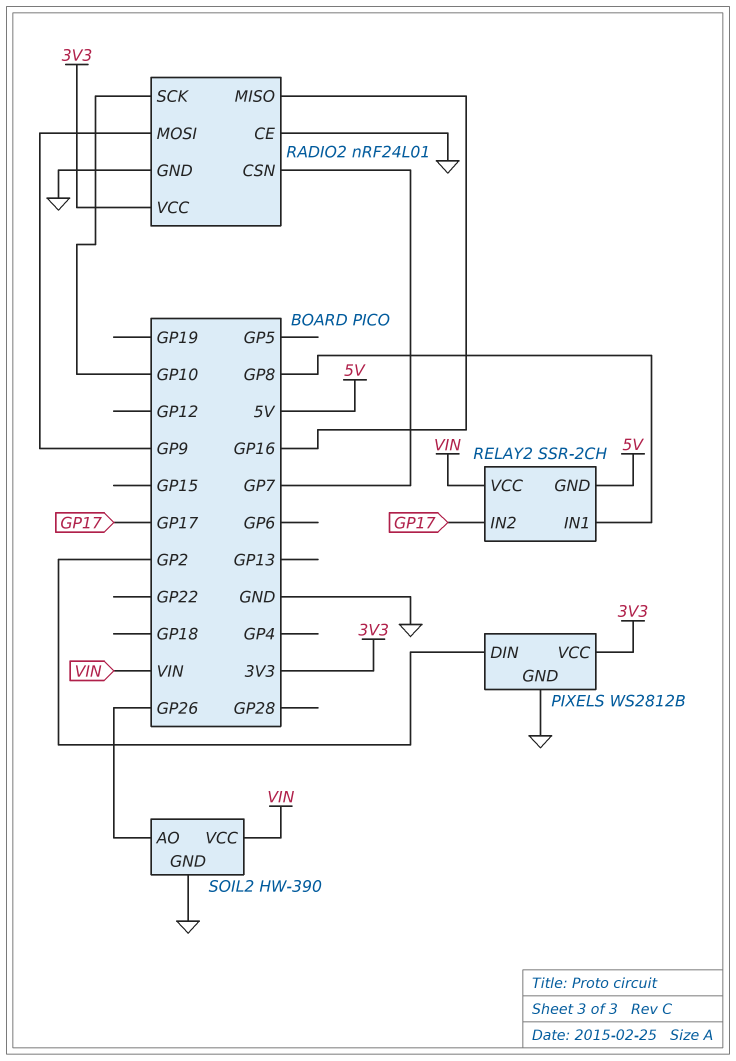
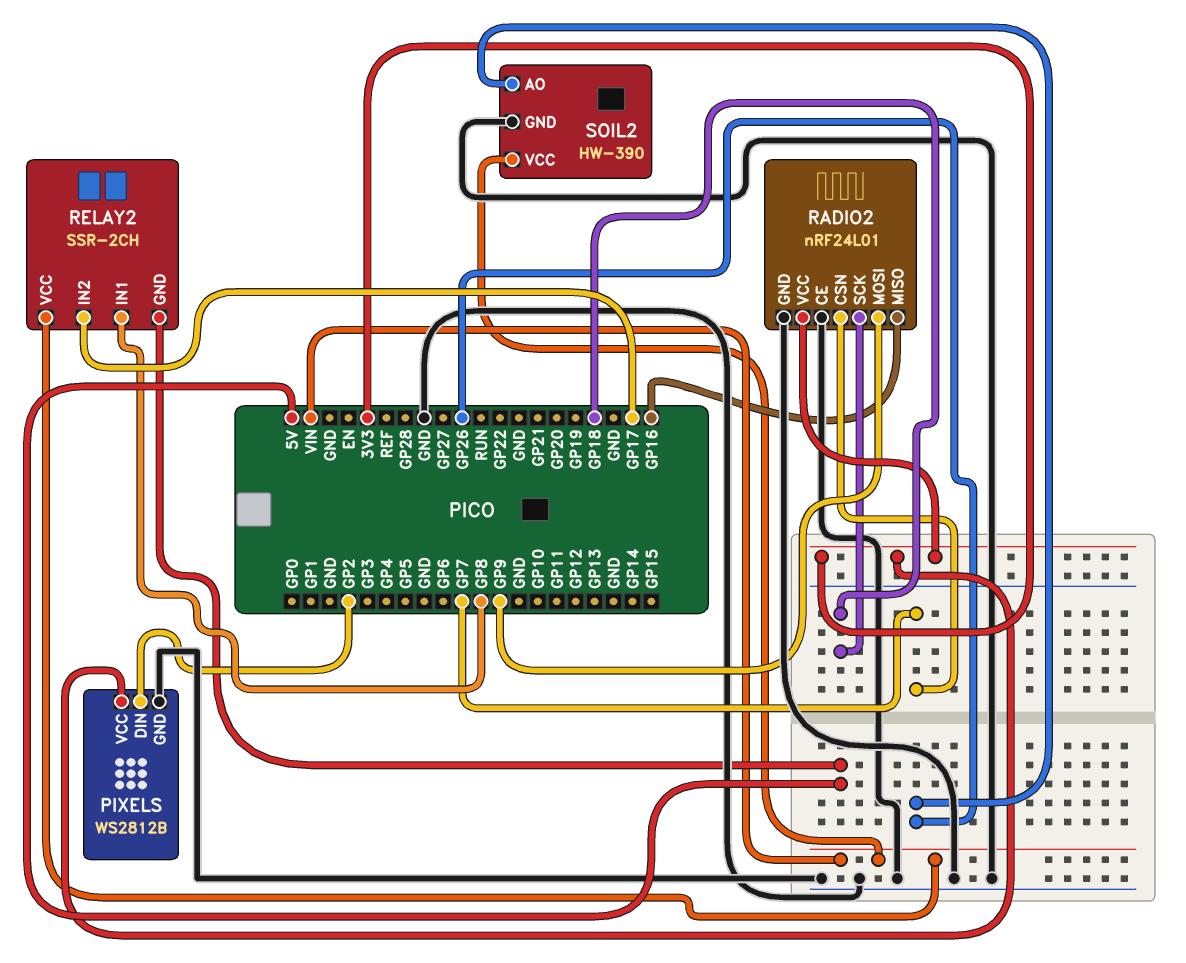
RADIO2 pin SCK: GP10 -> GP18

